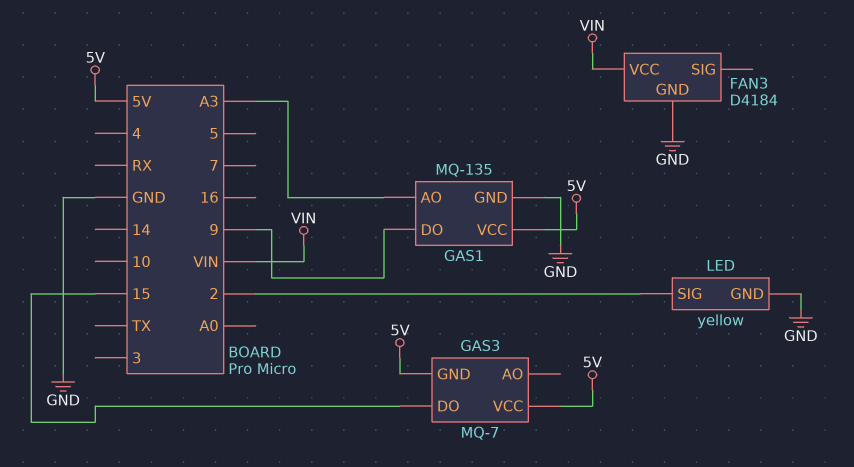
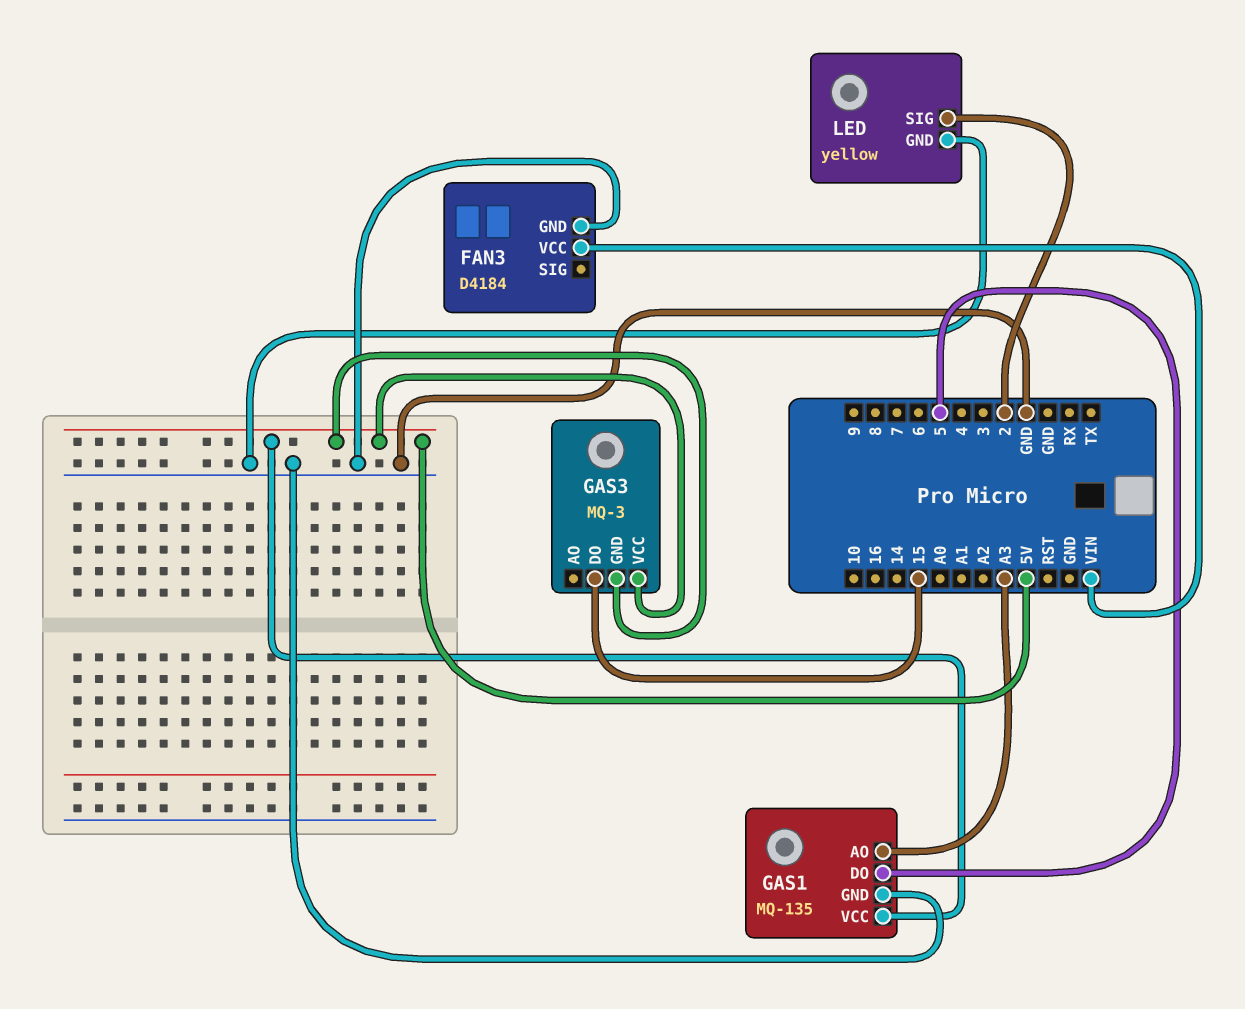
GAS1 pin DO: 9 -> 5
GAS3: MQ-7 -> MQ-3

